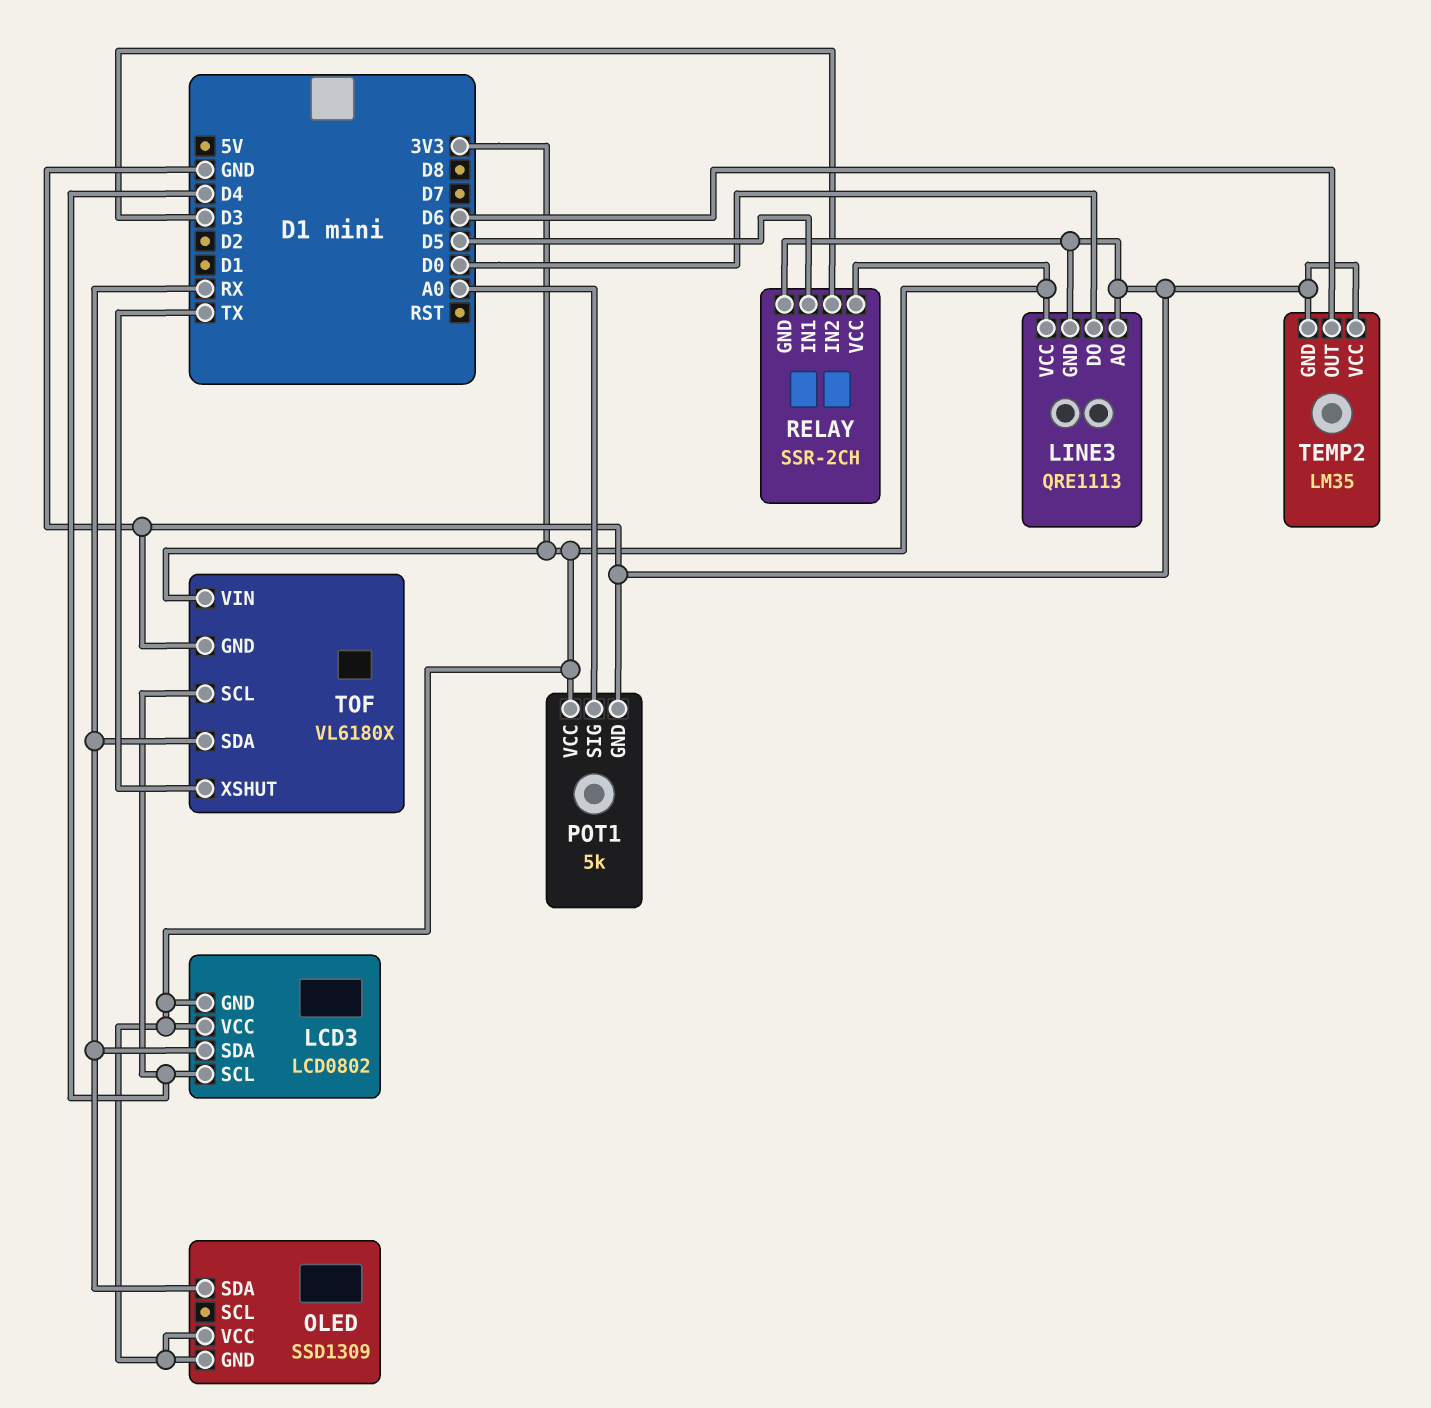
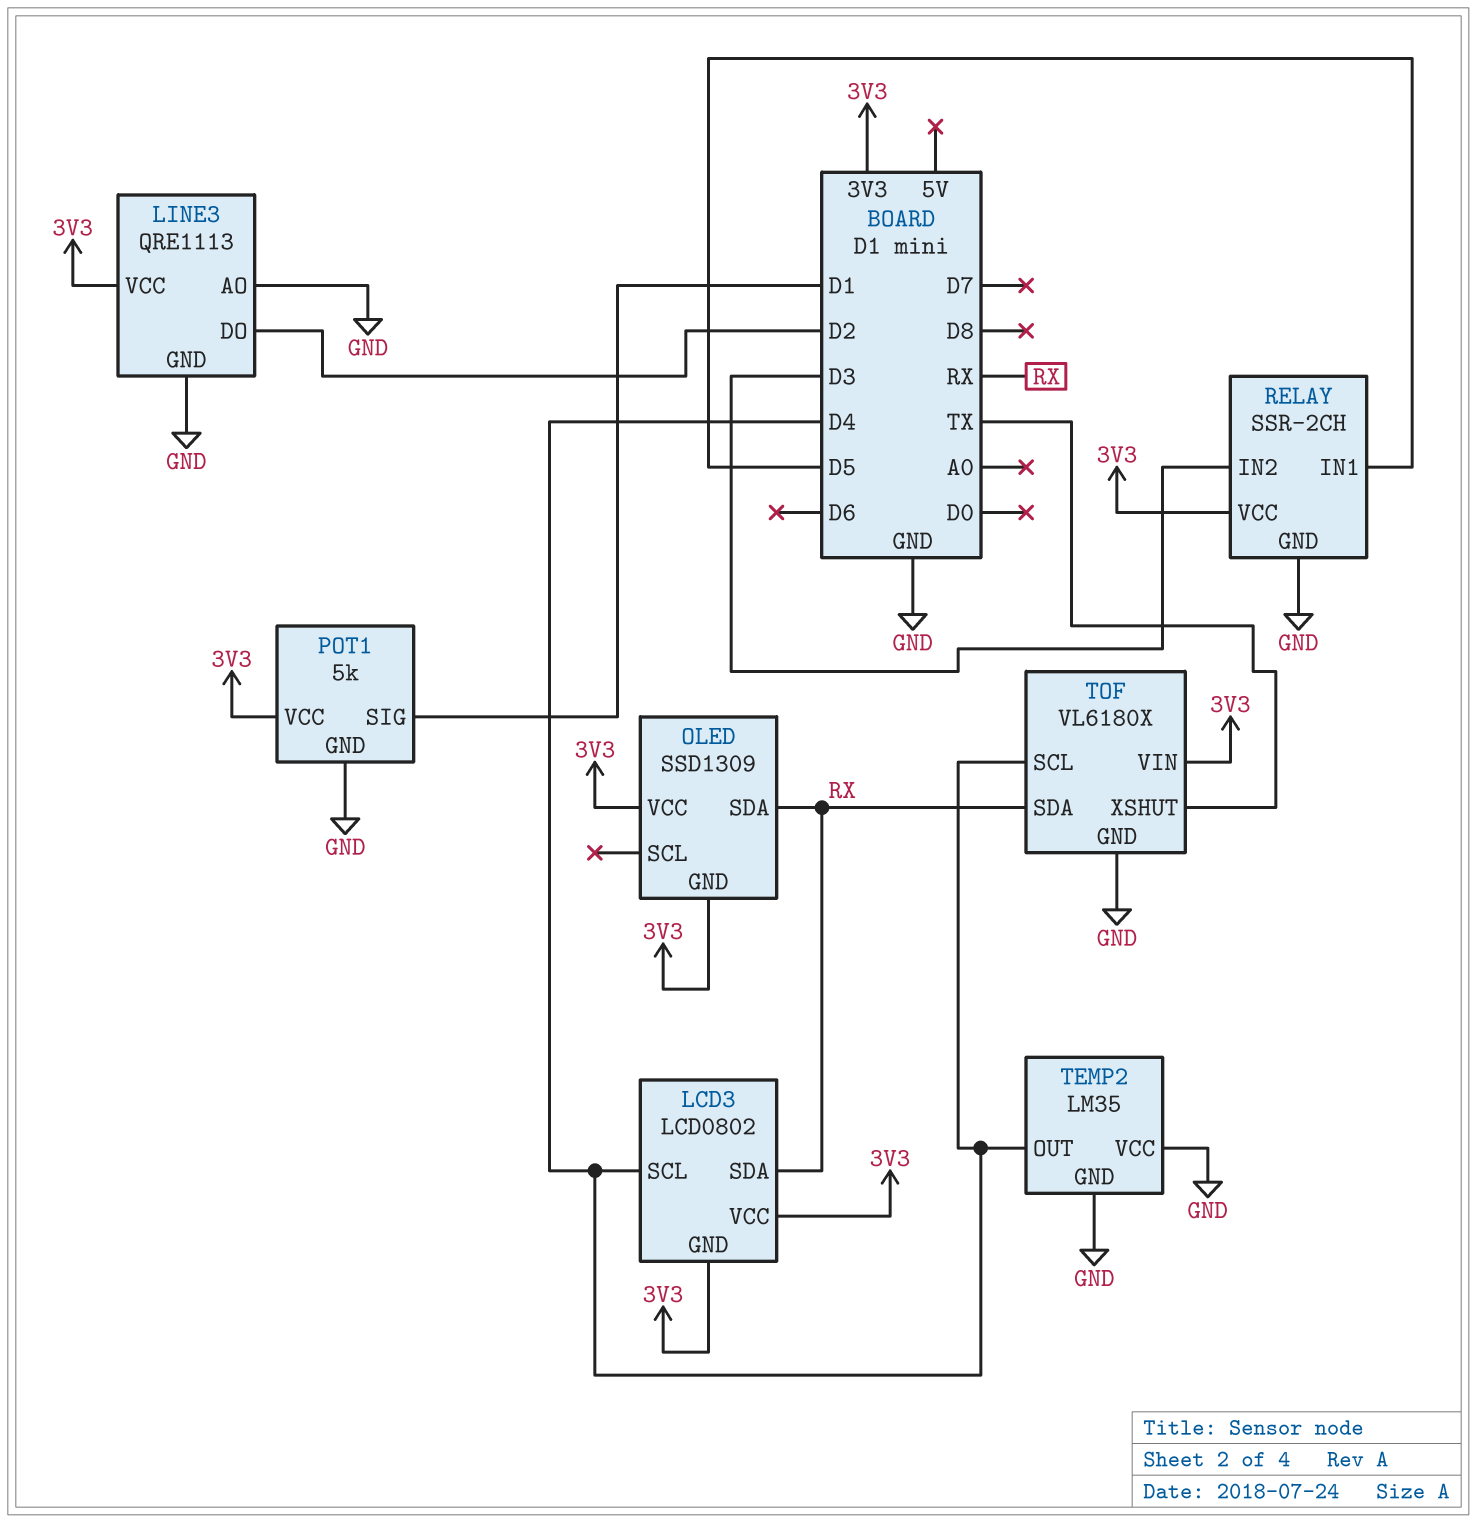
LINE3 pin DO: D0 -> D2
POT1 pin SIG: A0 -> D1
TEMP2 pin OUT: D6 -> D4

